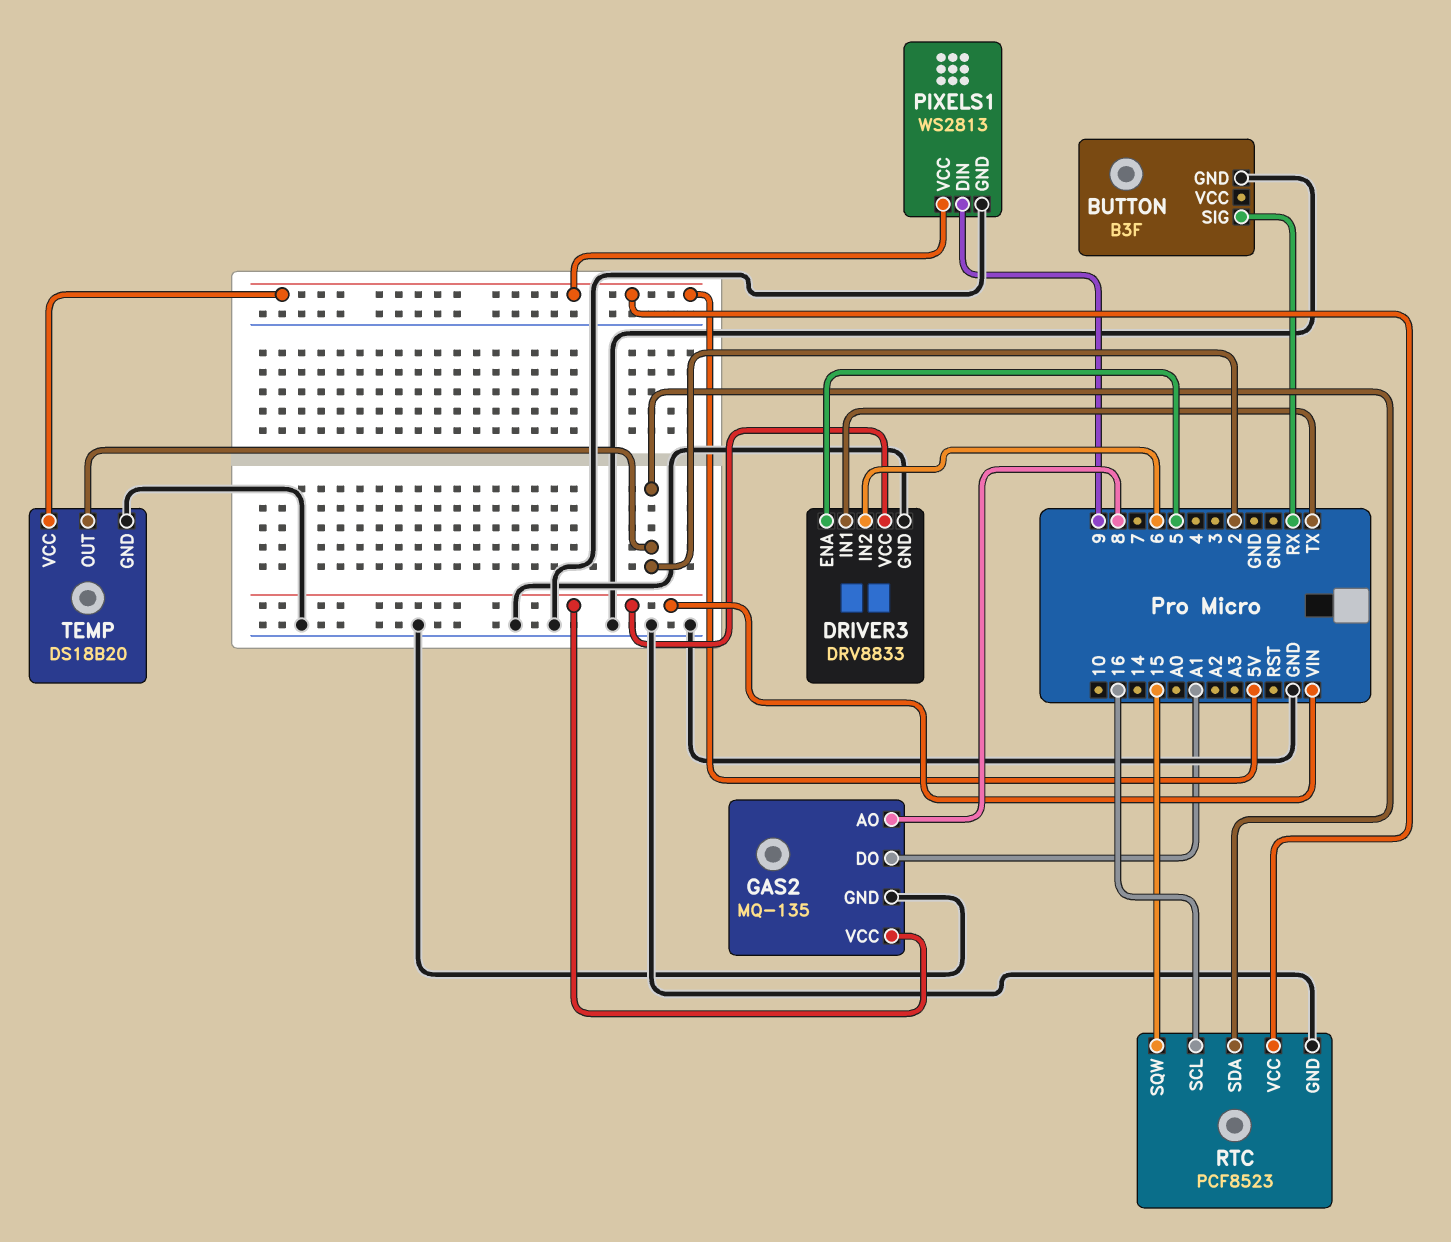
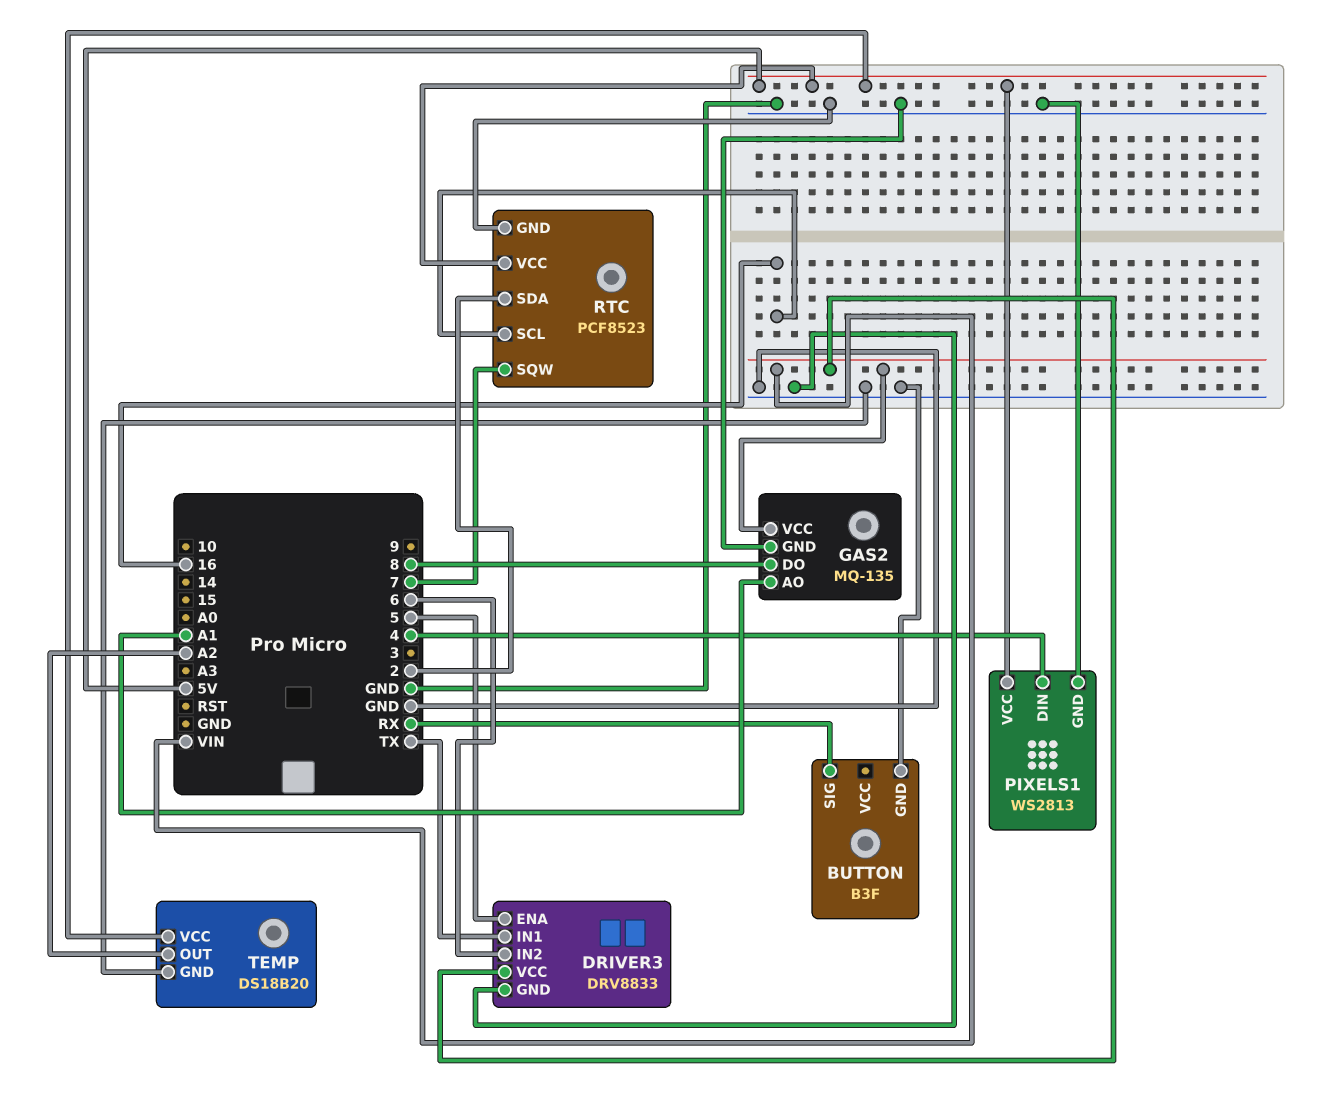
GAS2 pin AO: 8 -> A1
GAS2 pin DO: A1 -> 8
PIXELS1 pin DIN: 9 -> 4
RTC pin SQW: 15 -> 7
TEMP pin OUT: 2 -> A2

